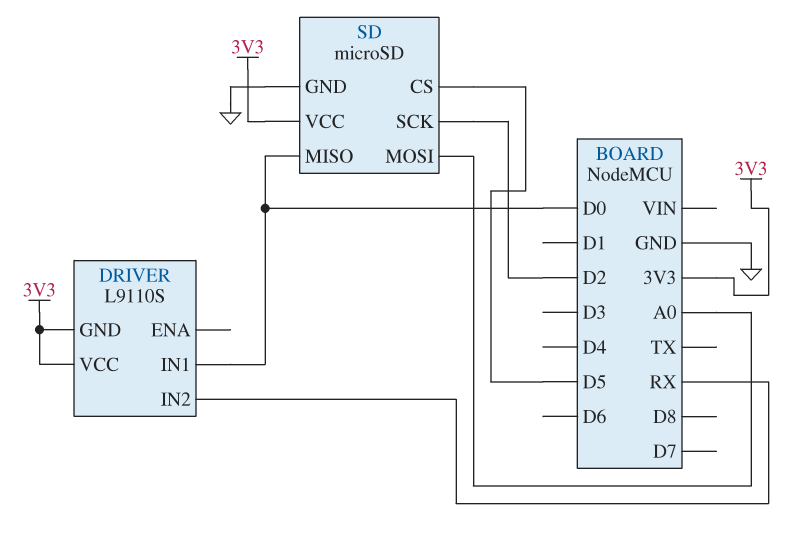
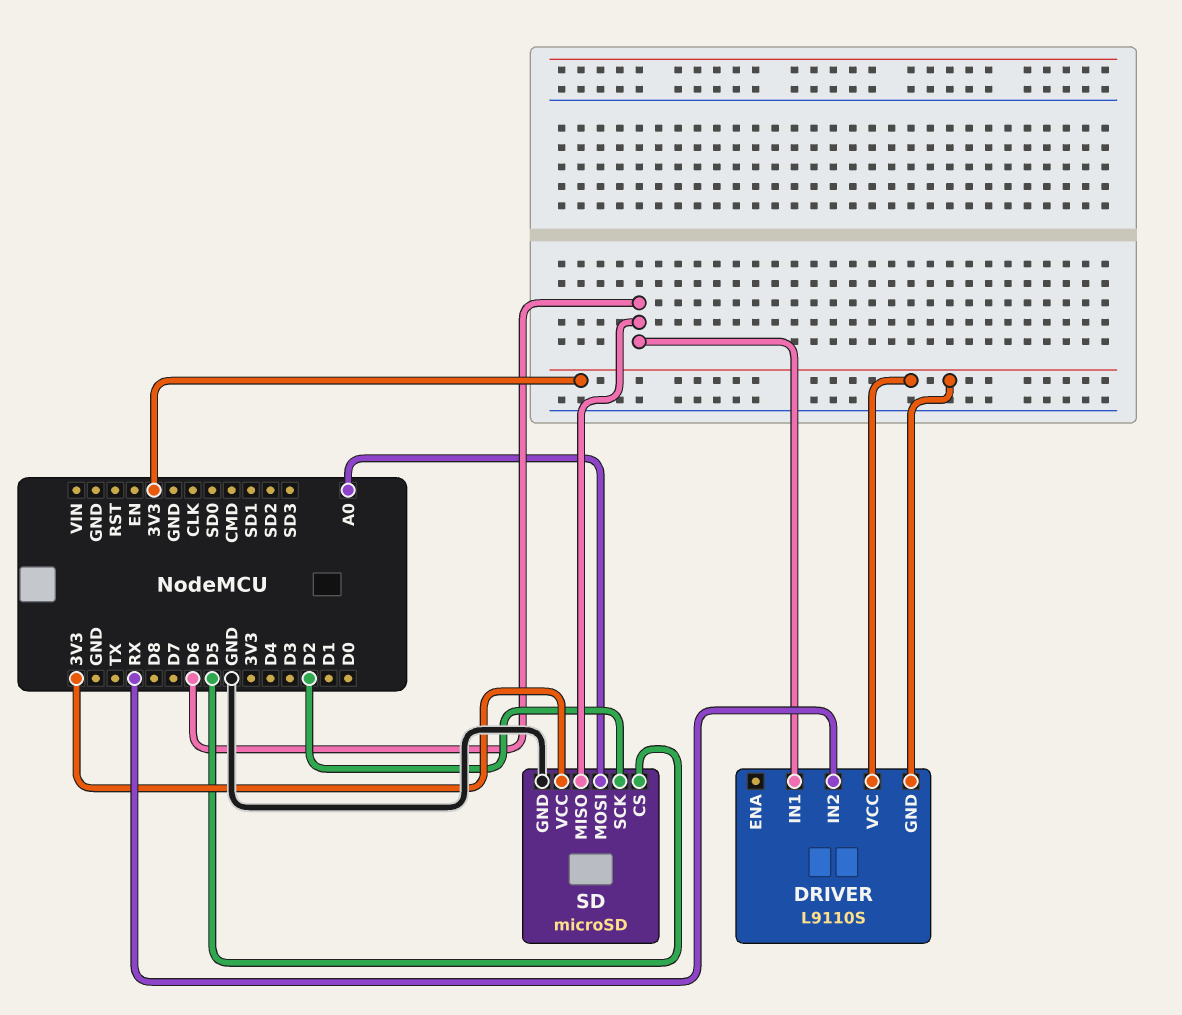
DRIVER pin IN1: D0 -> D6
SD pin MISO: D0 -> D6

